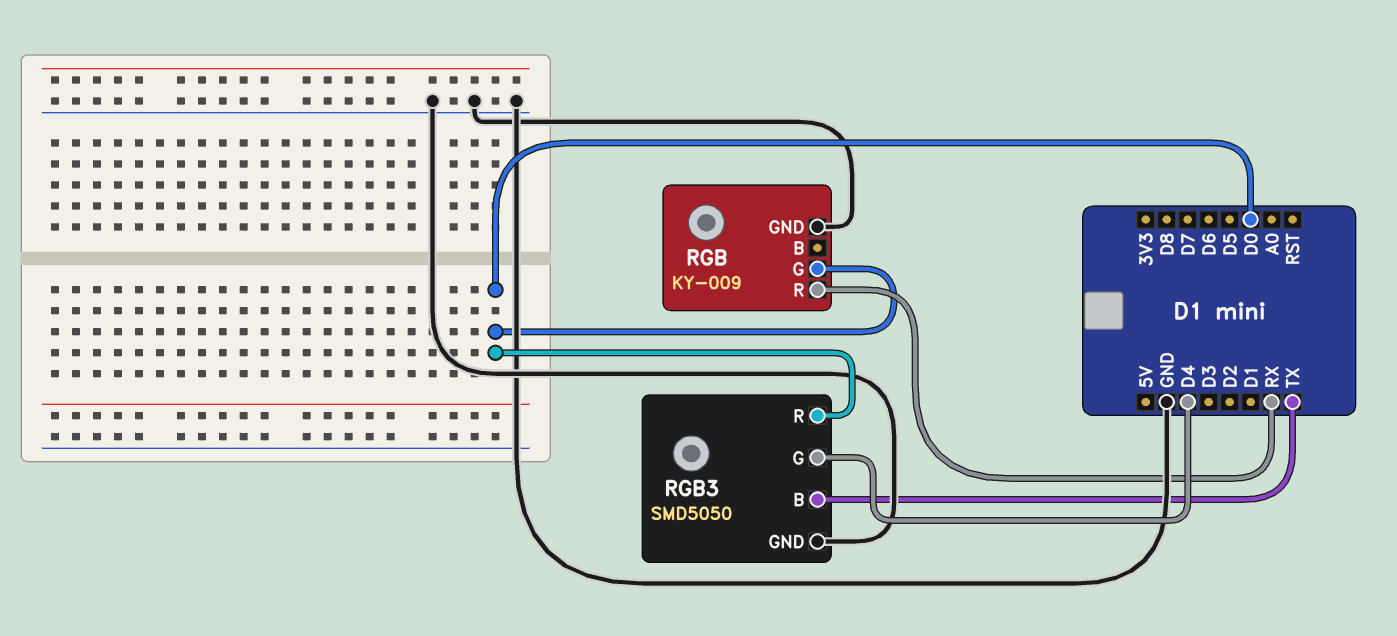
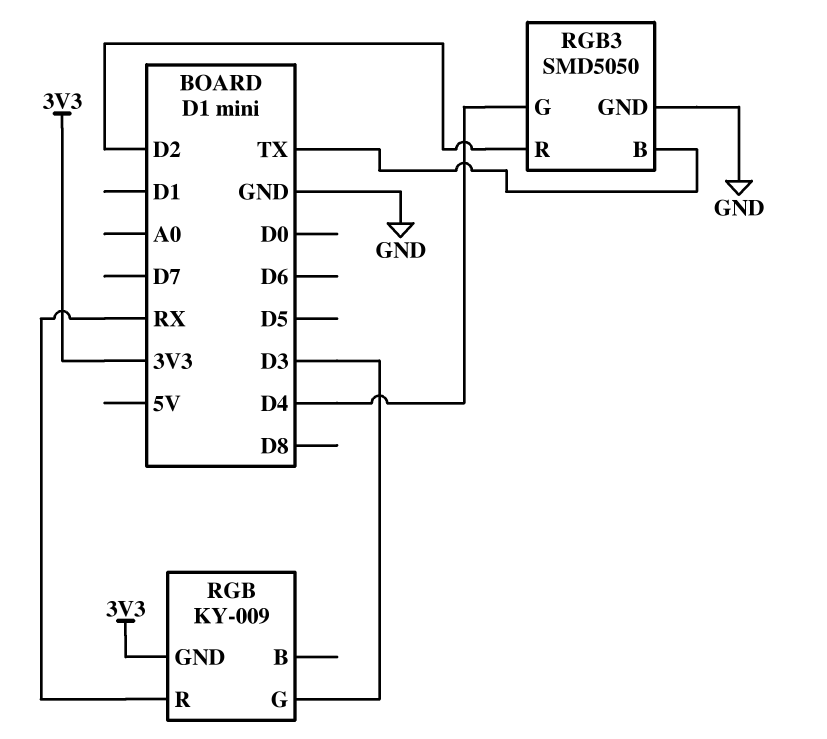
RGB pin G: D0 -> D3
RGB pin GND: GND -> 3V3
RGB3 pin R: D0 -> D2

